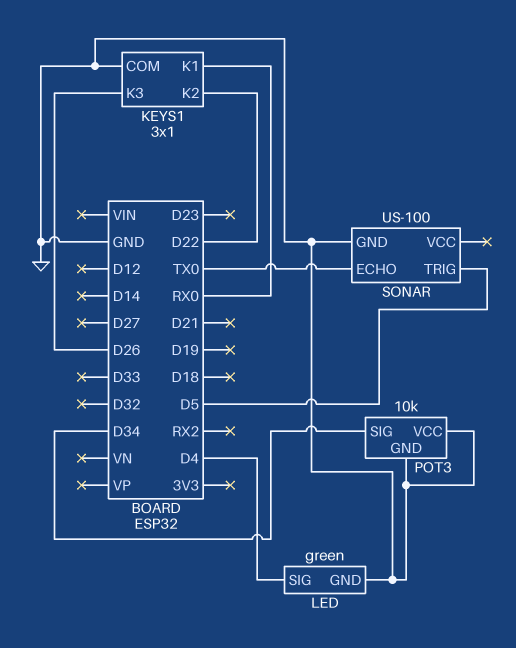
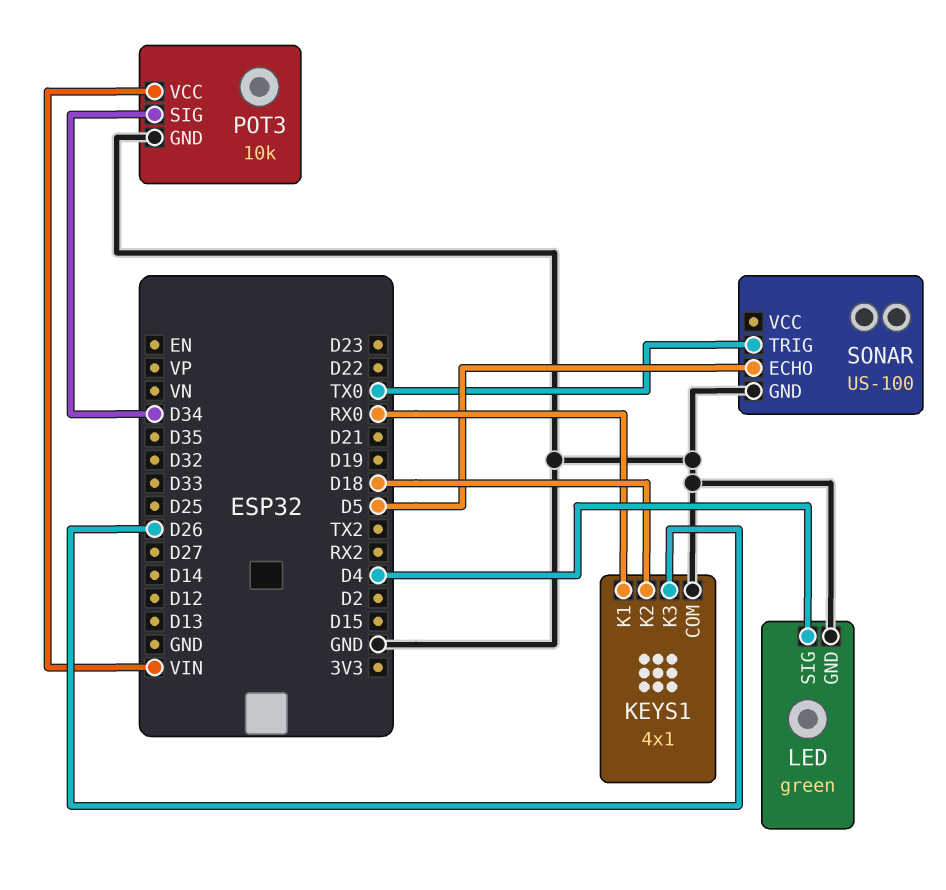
KEYS1: 3x1 -> 4x1
KEYS1 pin K2: D22 -> D18
POT3 pin VCC: GND -> VIN
SONAR pin ECHO: TX0 -> D5
SONAR pin TRIG: D5 -> TX0

